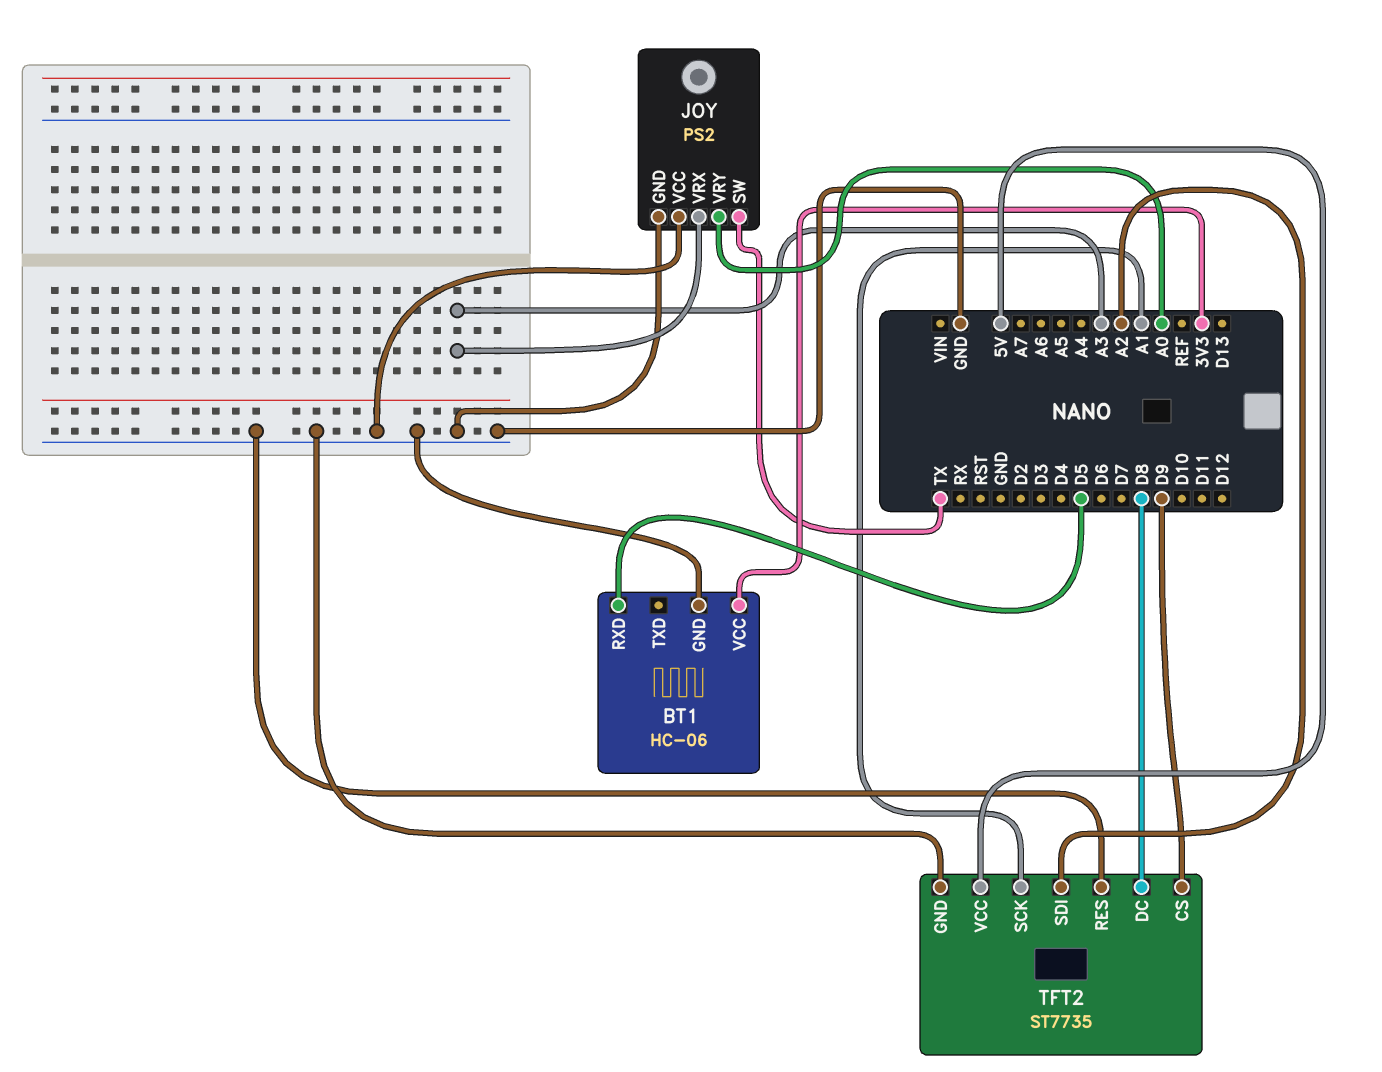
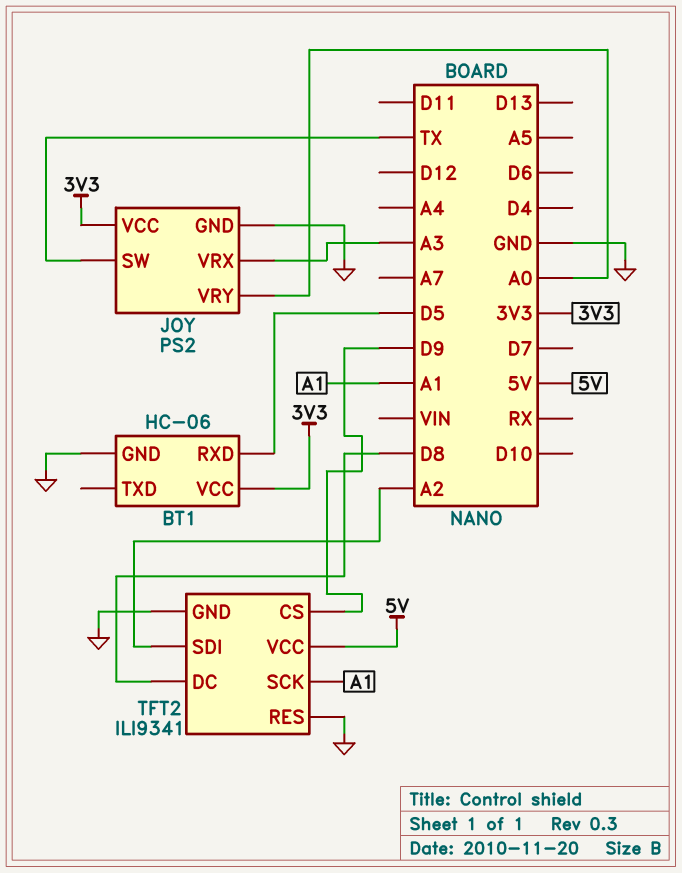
JOY pin VCC: GND -> 3V3
TFT2: ST7735 -> ILI9341

